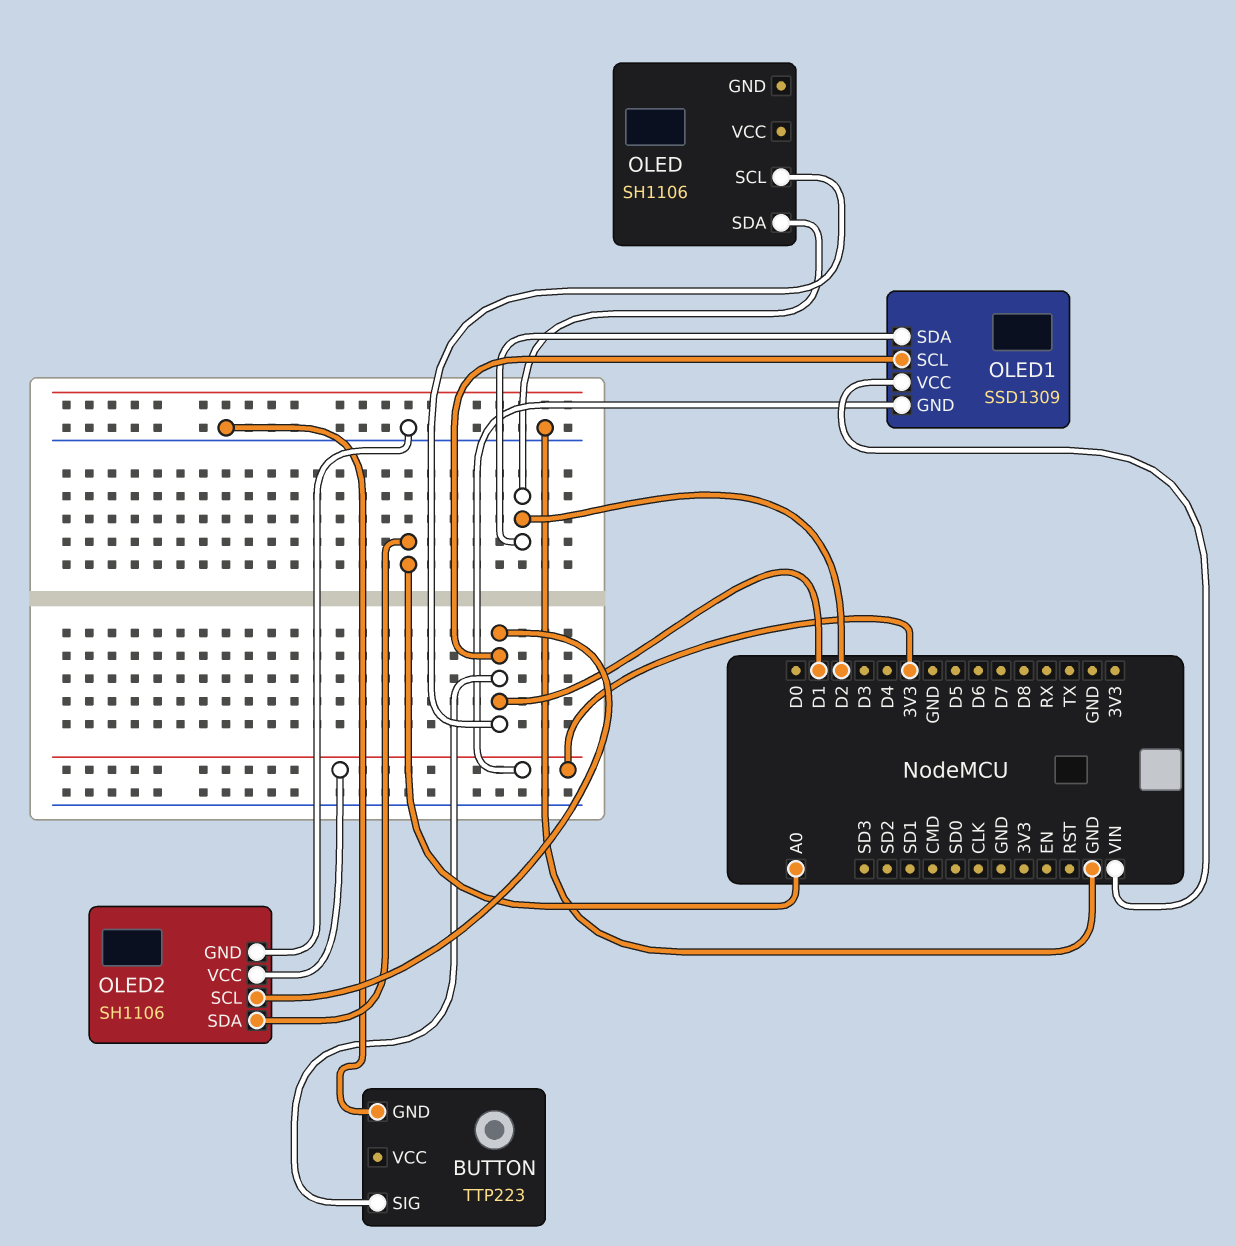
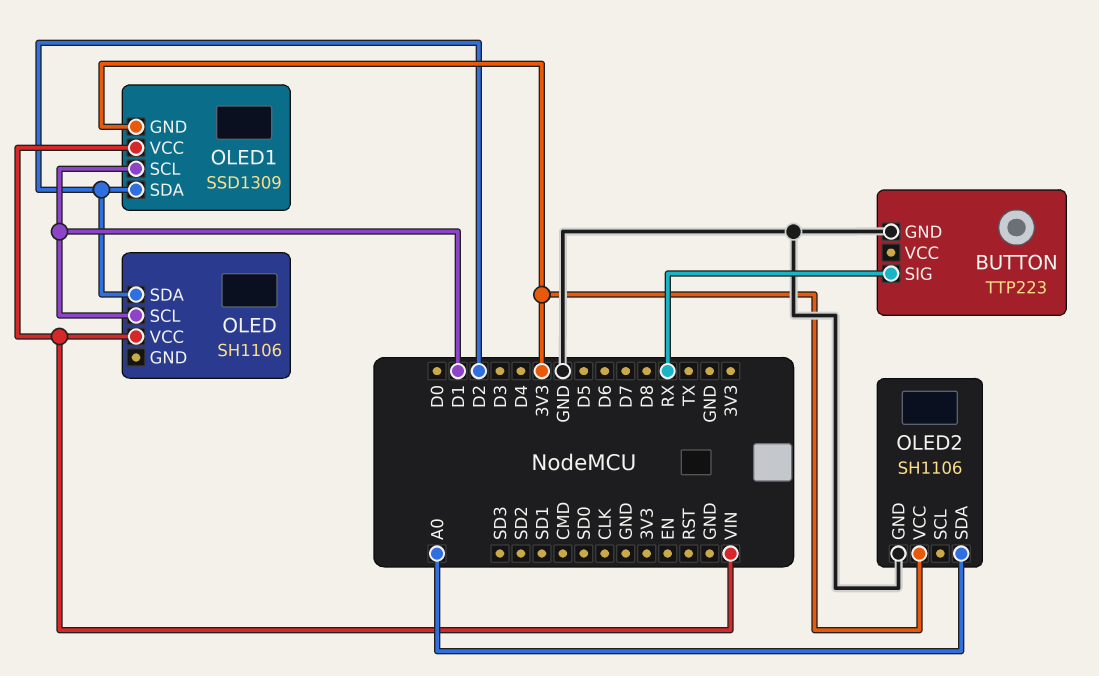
BUTTON pin SIG: D1 -> RX
OLED pin VCC: none -> VIN
OLED2 pin SCL: D1 -> none

